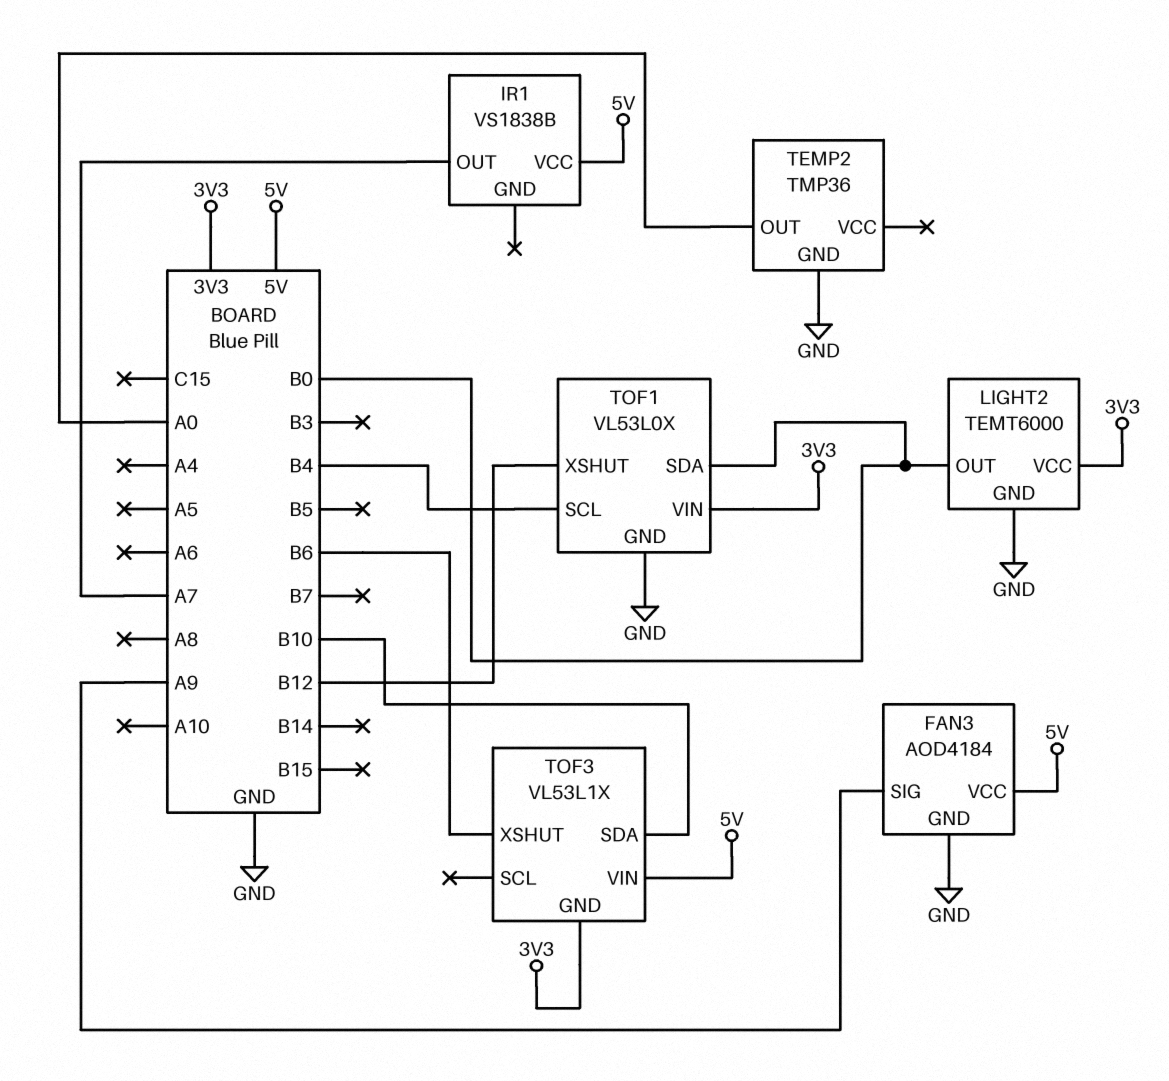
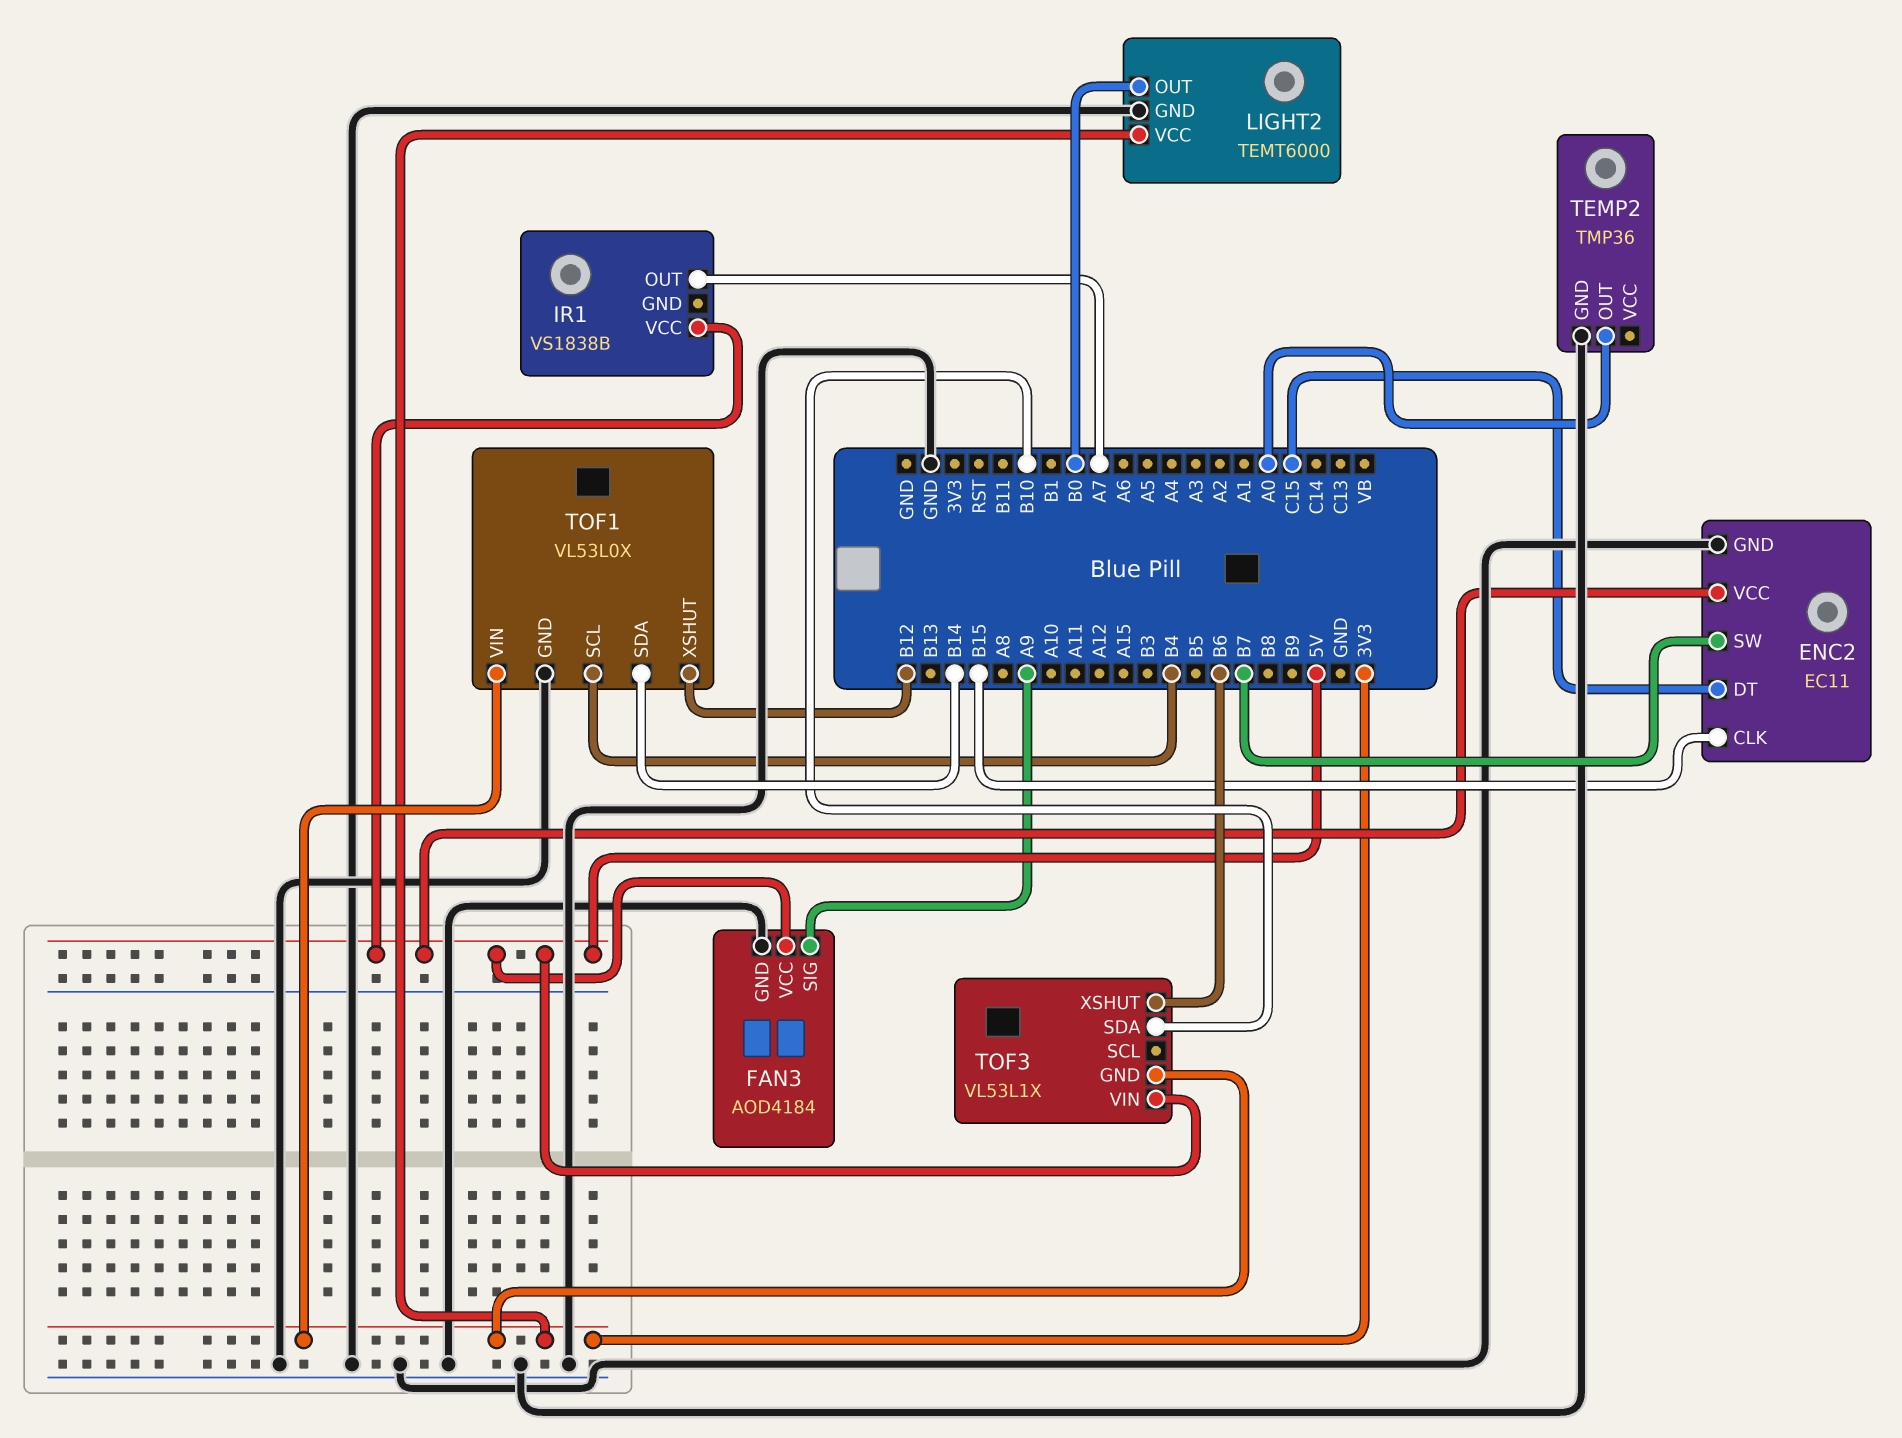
ENC2: none -> EC11
ENC2 pin CLK: none -> B15
ENC2 pin DT: none -> C15
ENC2 pin GND: none -> GND
ENC2 pin SW: none -> B7
ENC2 pin VCC: none -> 5V
TOF1 pin SDA: B0 -> B14

